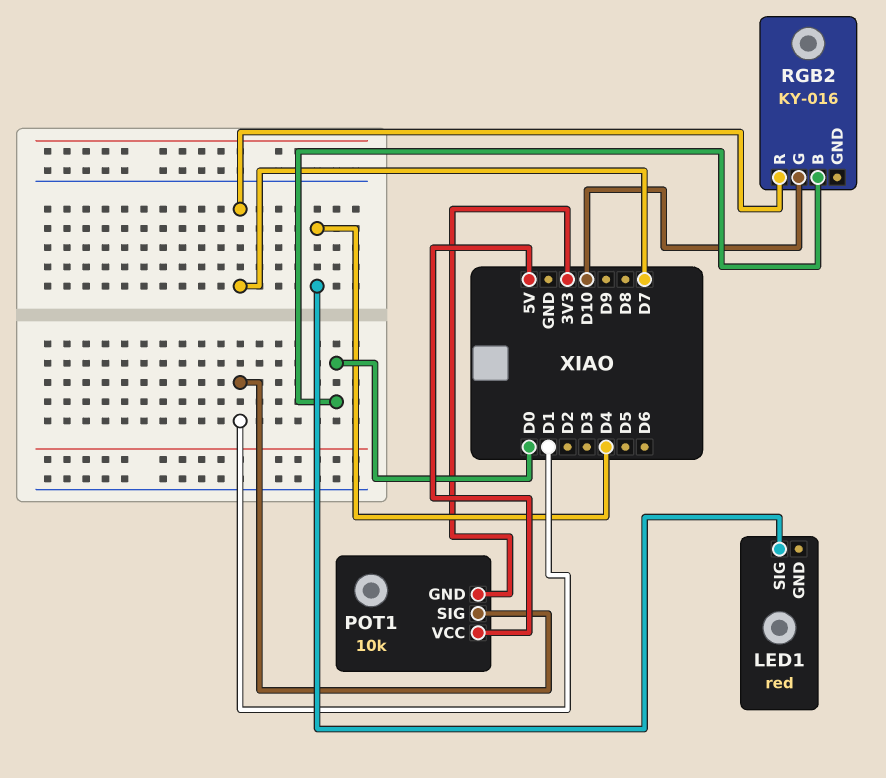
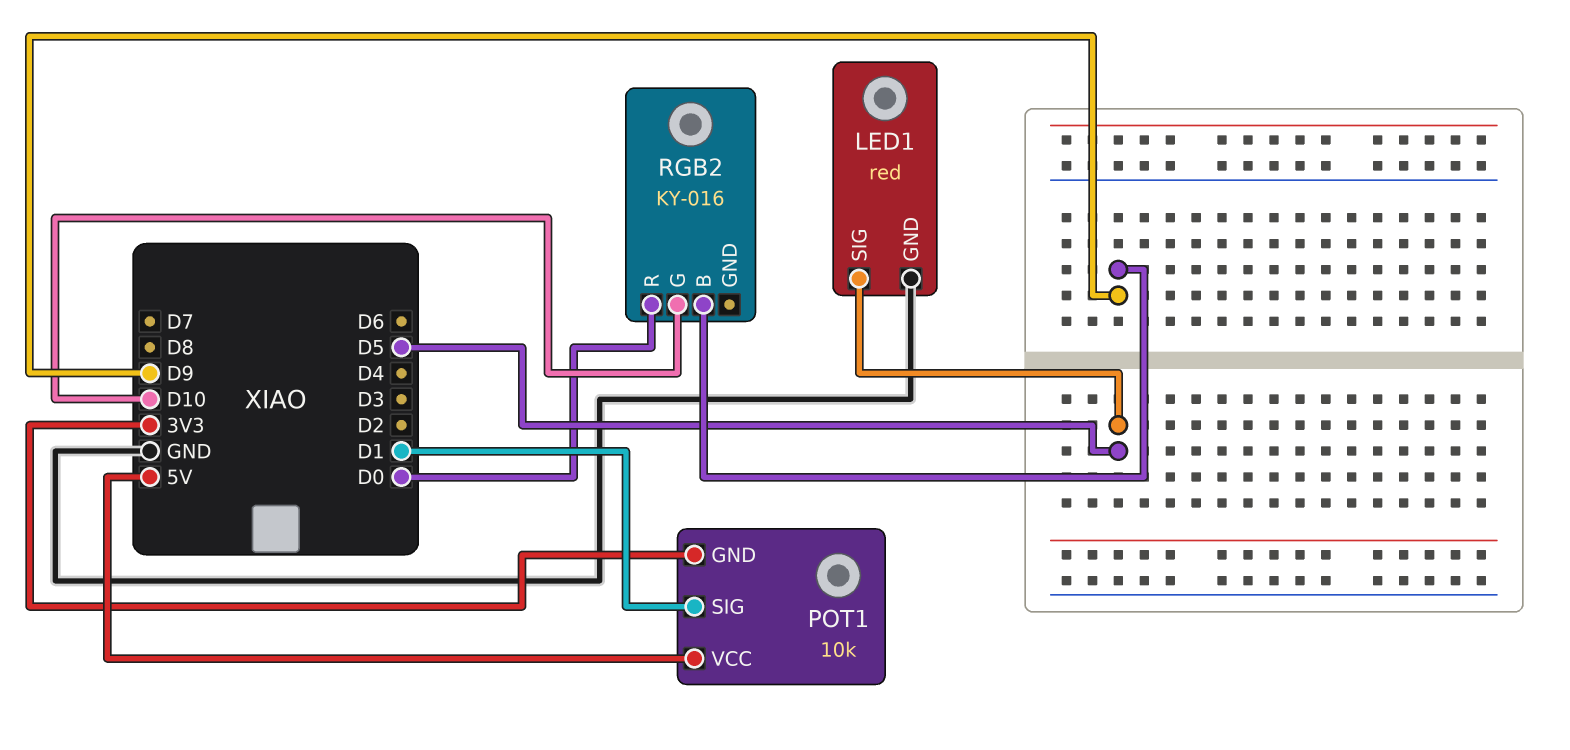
LED1 pin GND: none -> GND
LED1 pin SIG: D4 -> D5
RGB2 pin B: D0 -> D9
RGB2 pin R: D7 -> D0

